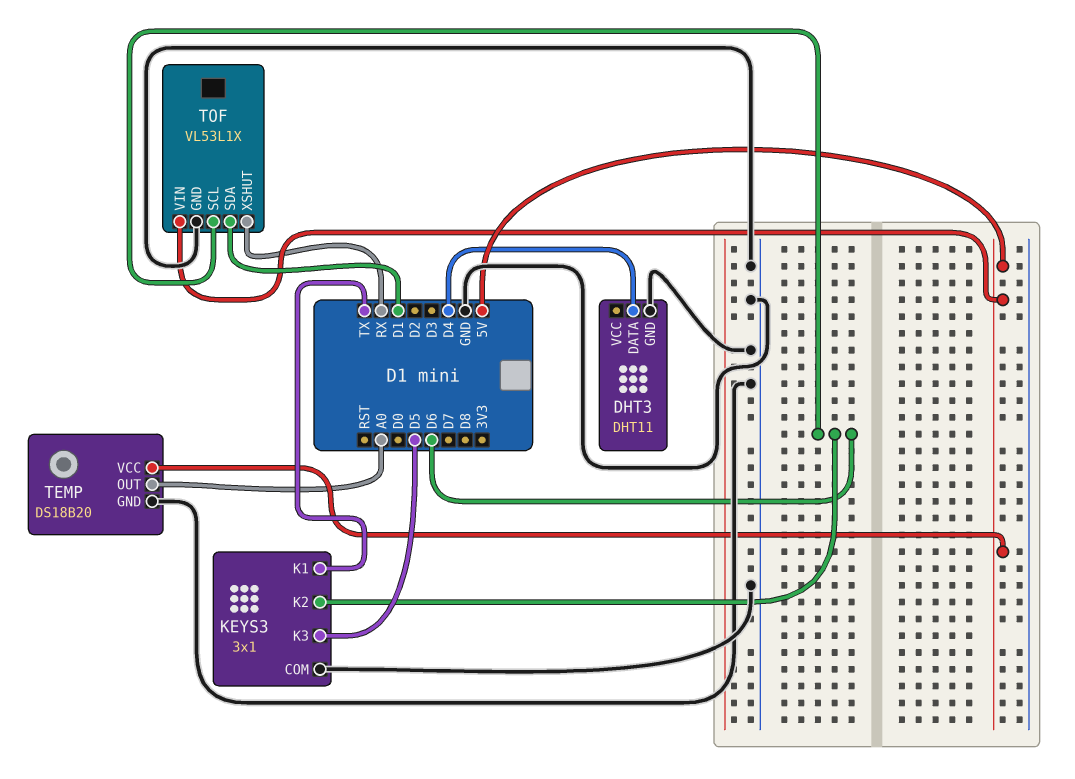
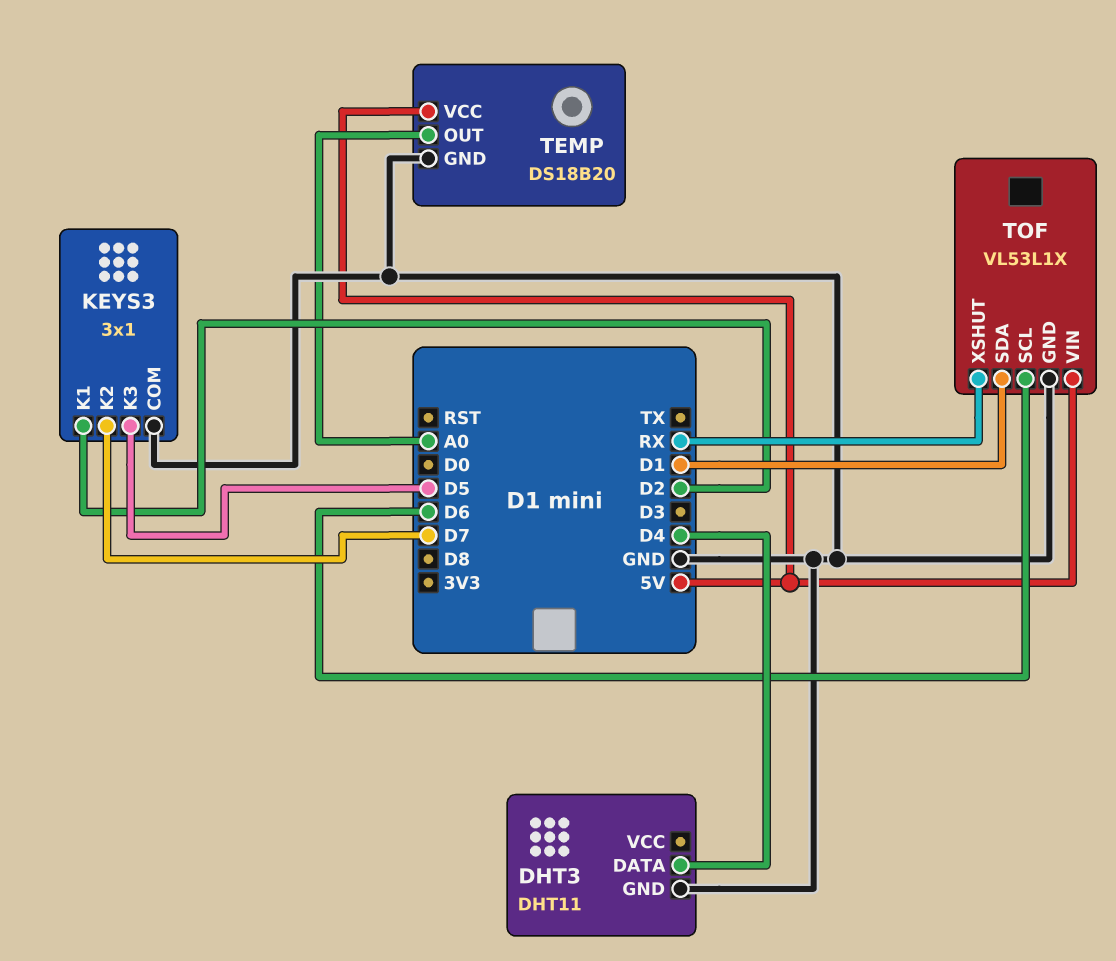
KEYS3 pin K1: TX -> D2
KEYS3 pin K2: D6 -> D7

